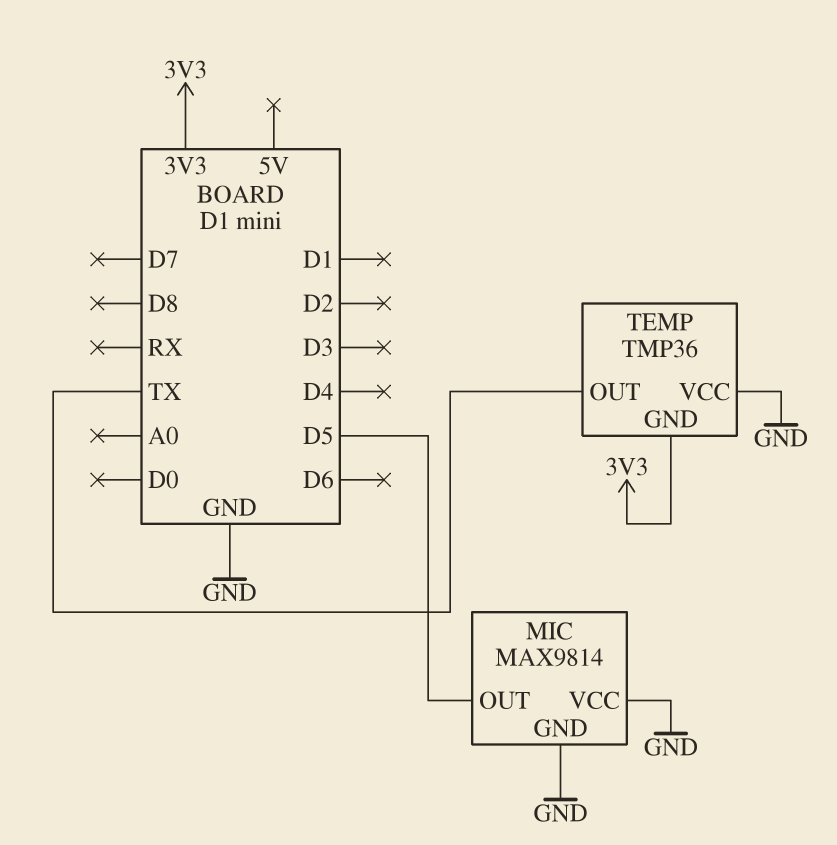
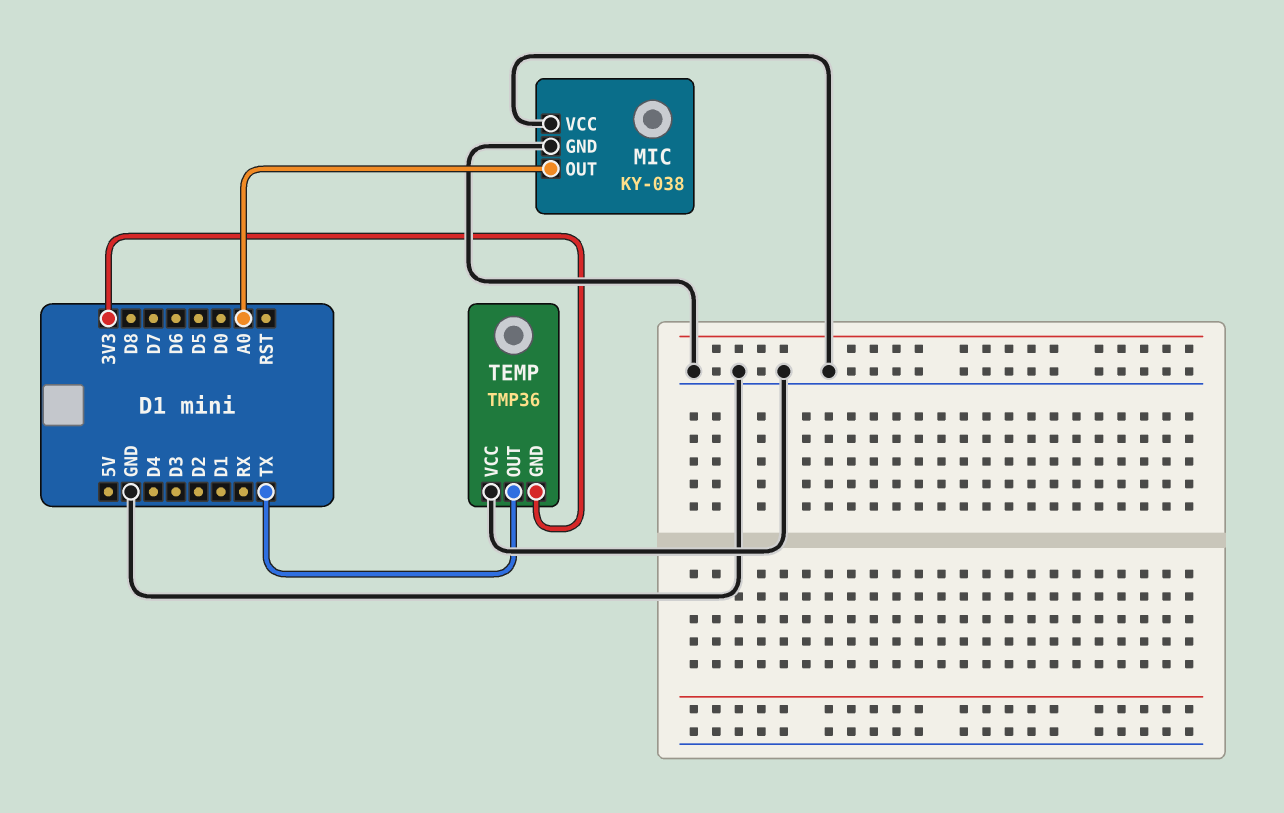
MIC: MAX9814 -> KY-038
MIC pin OUT: D5 -> A0

